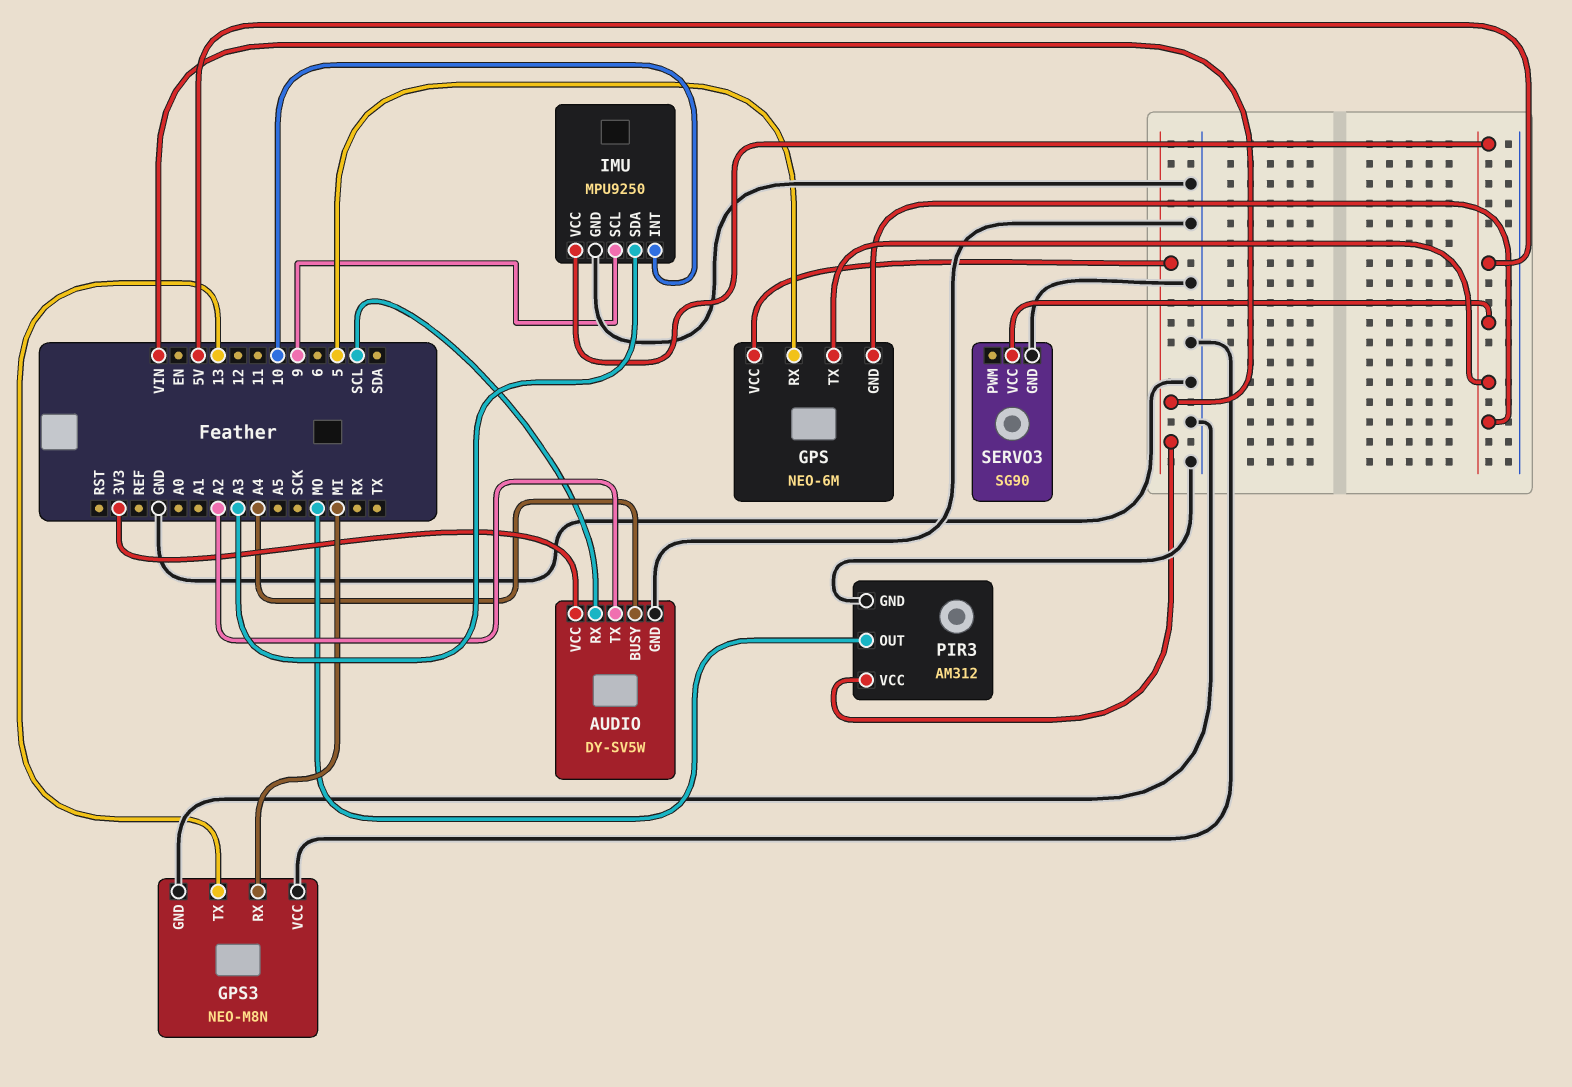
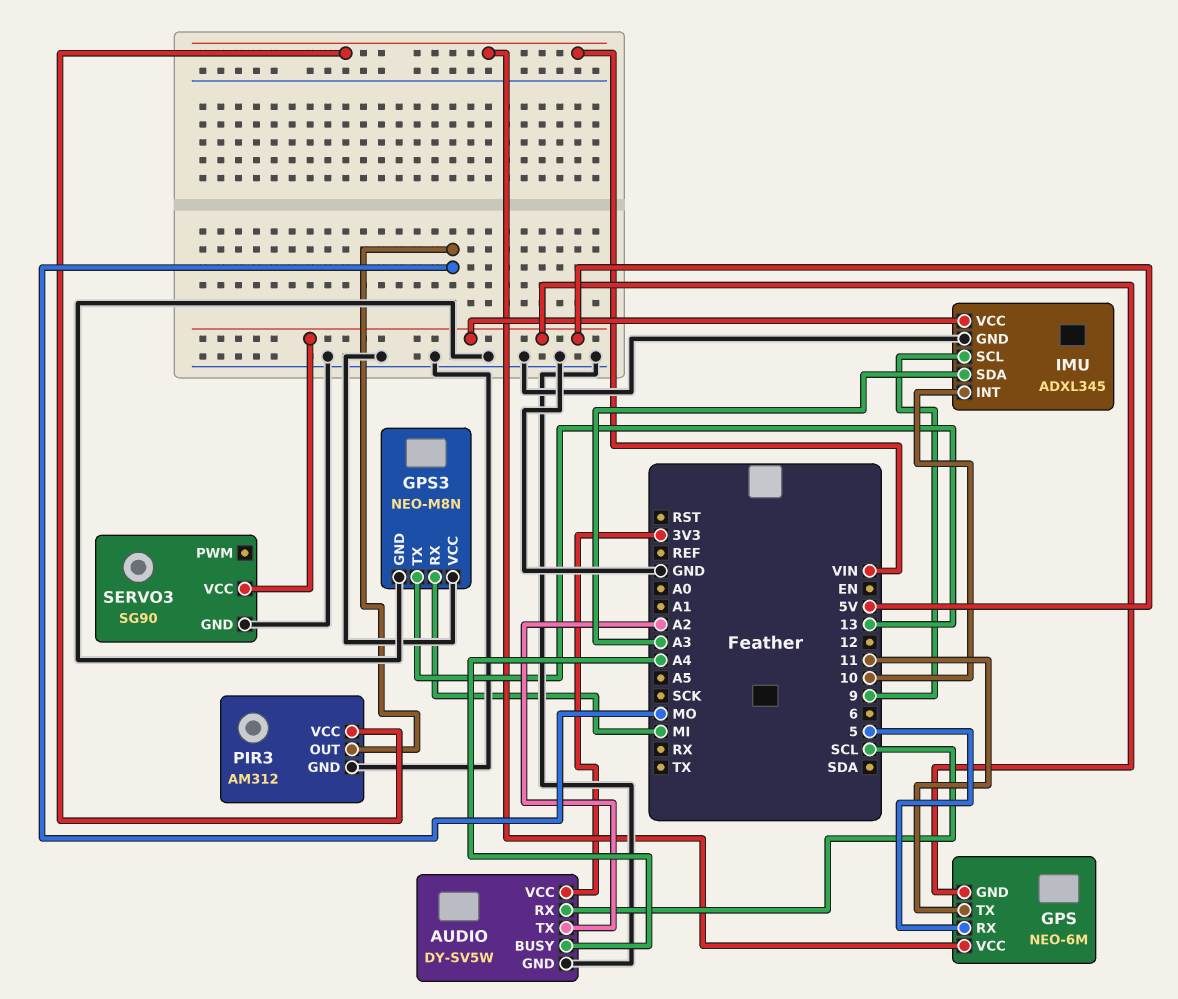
GPS pin TX: 5V -> 11
IMU: MPU9250 -> ADXL345

